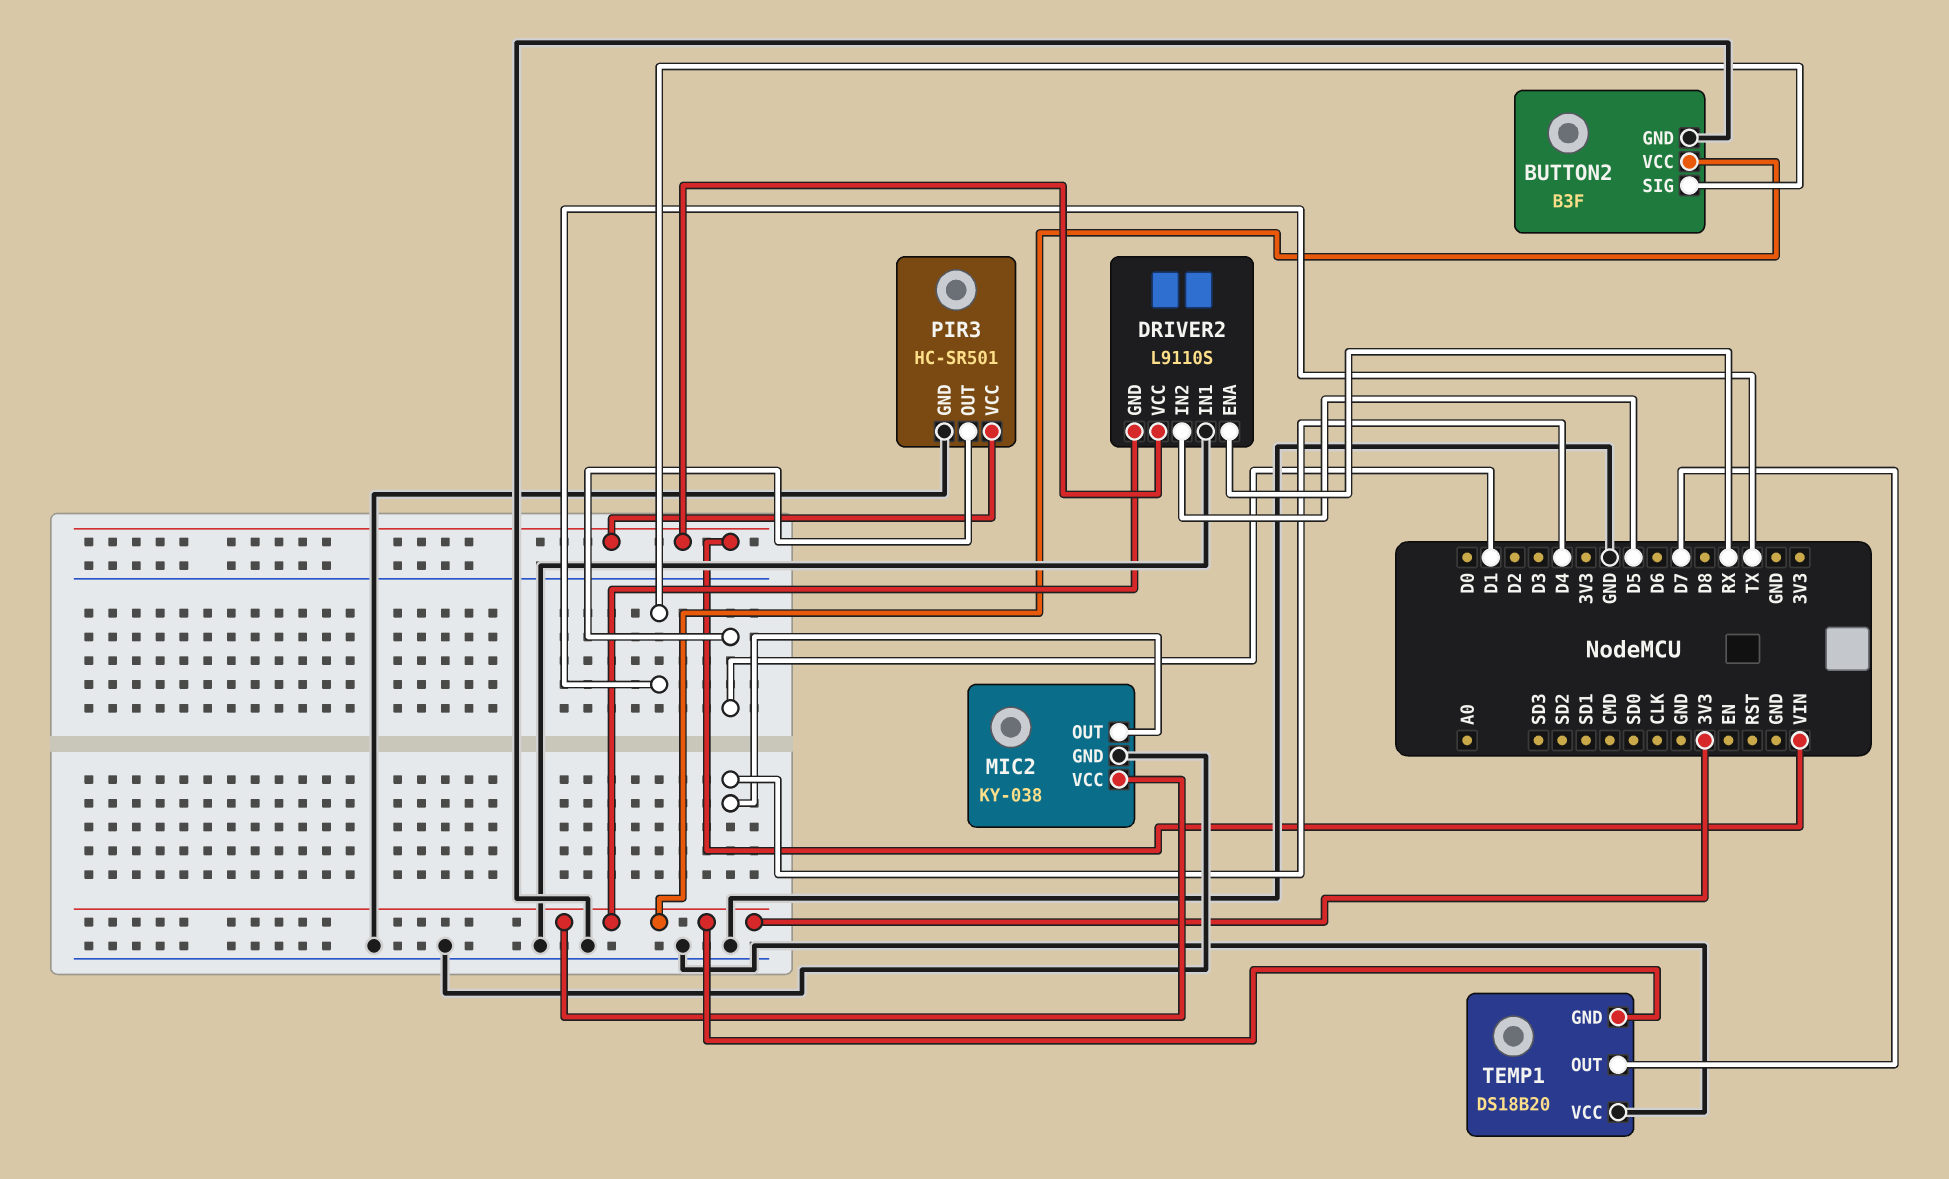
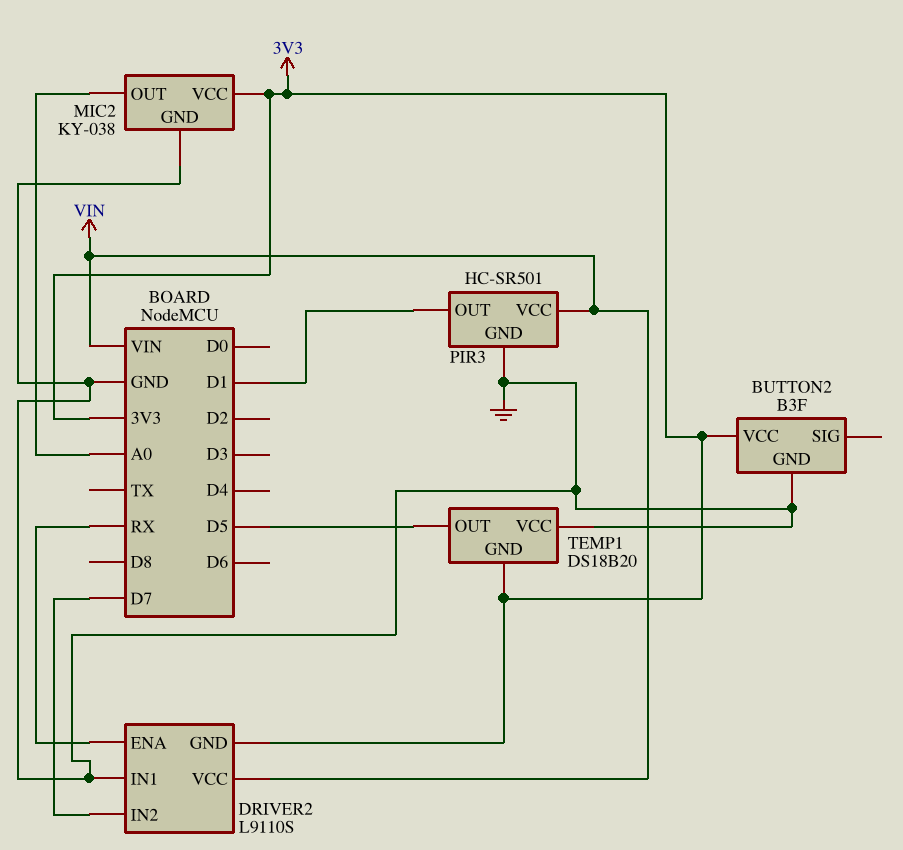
BUTTON2 pin SIG: TX -> none
DRIVER2 pin IN2: D5 -> D7
MIC2 pin OUT: D4 -> A0
TEMP1 pin OUT: D7 -> D5

